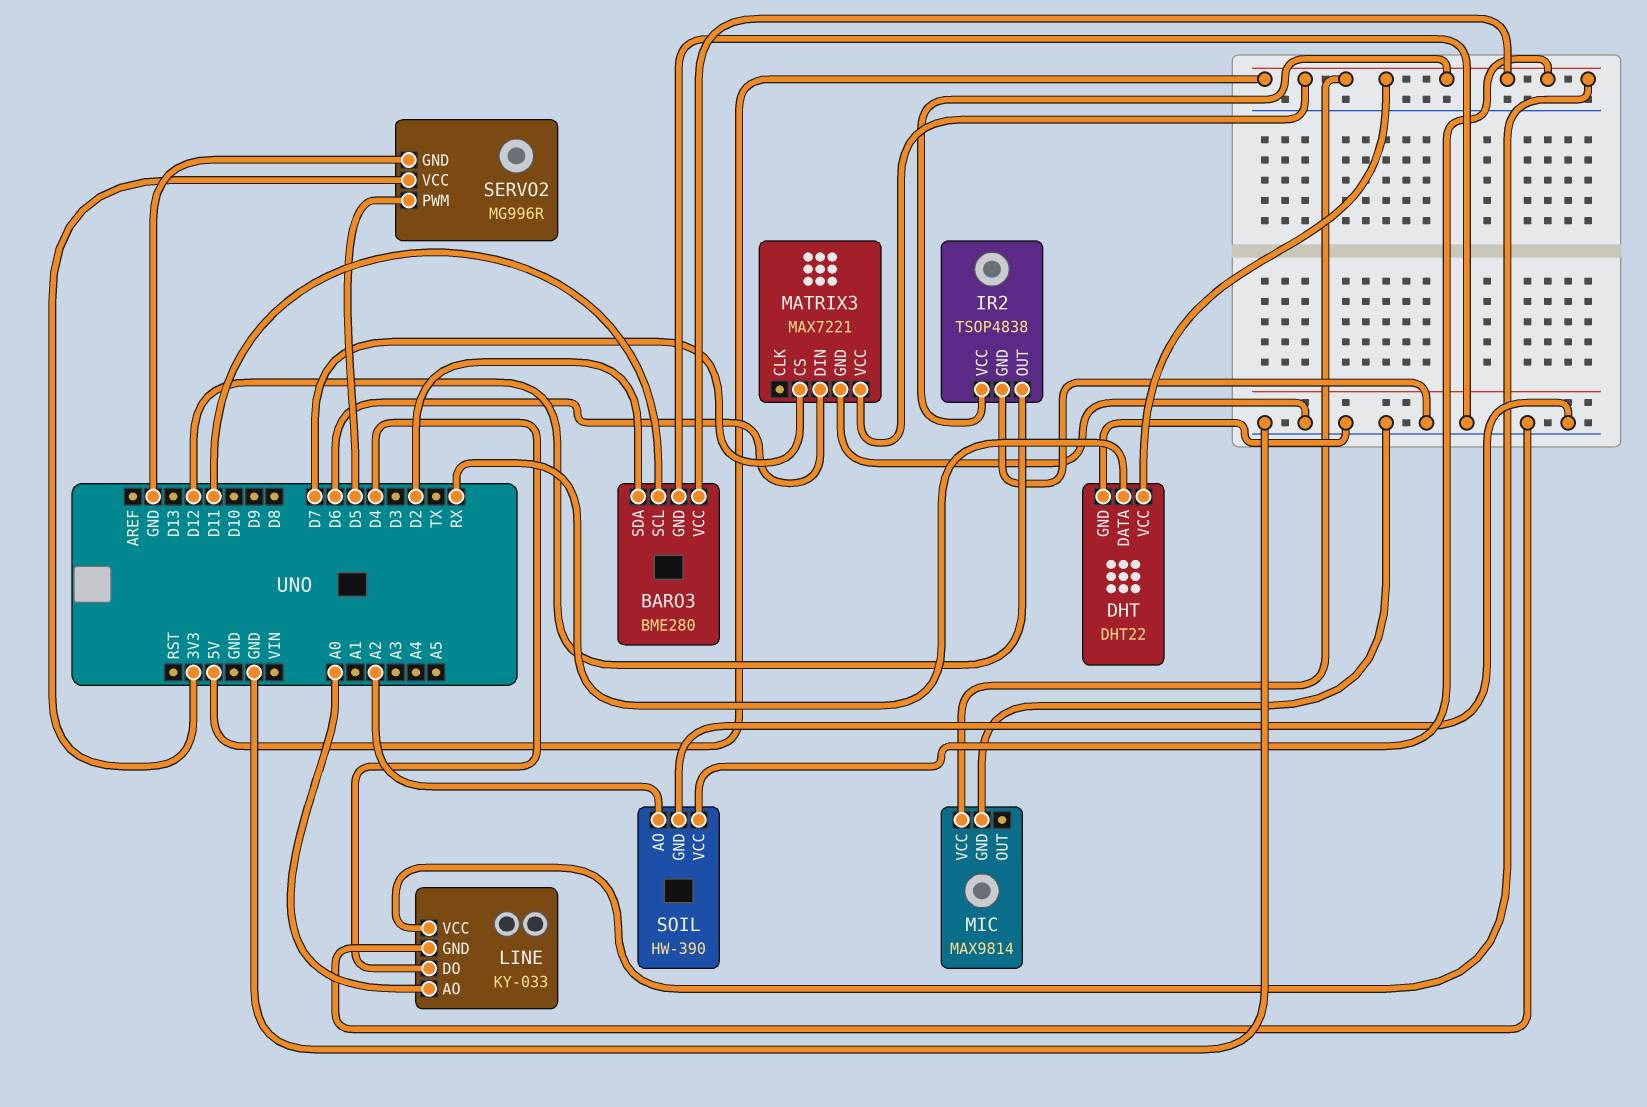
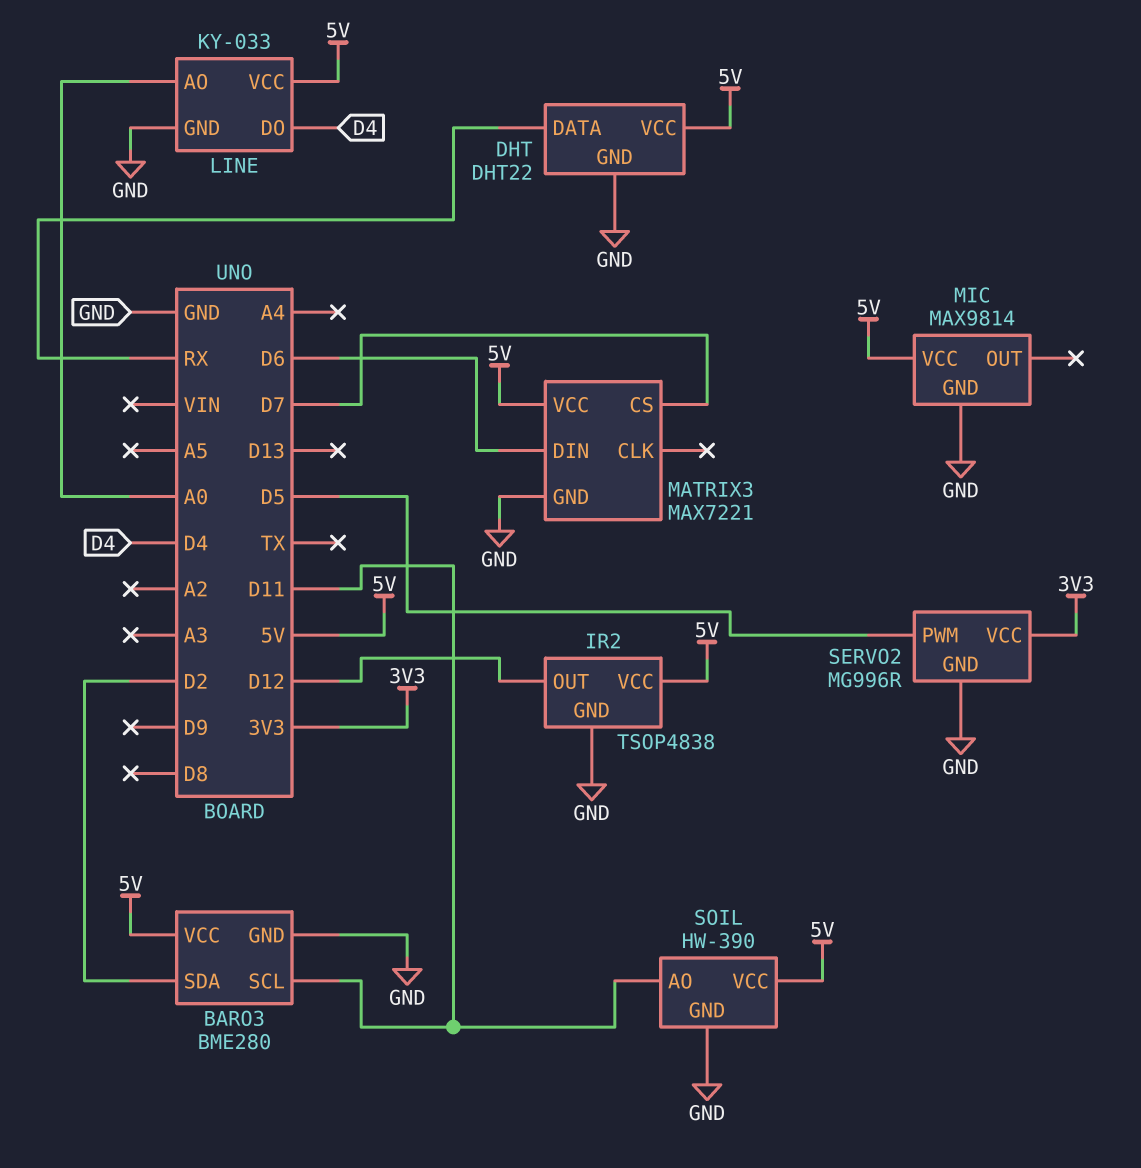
SOIL pin AO: A2 -> D11

